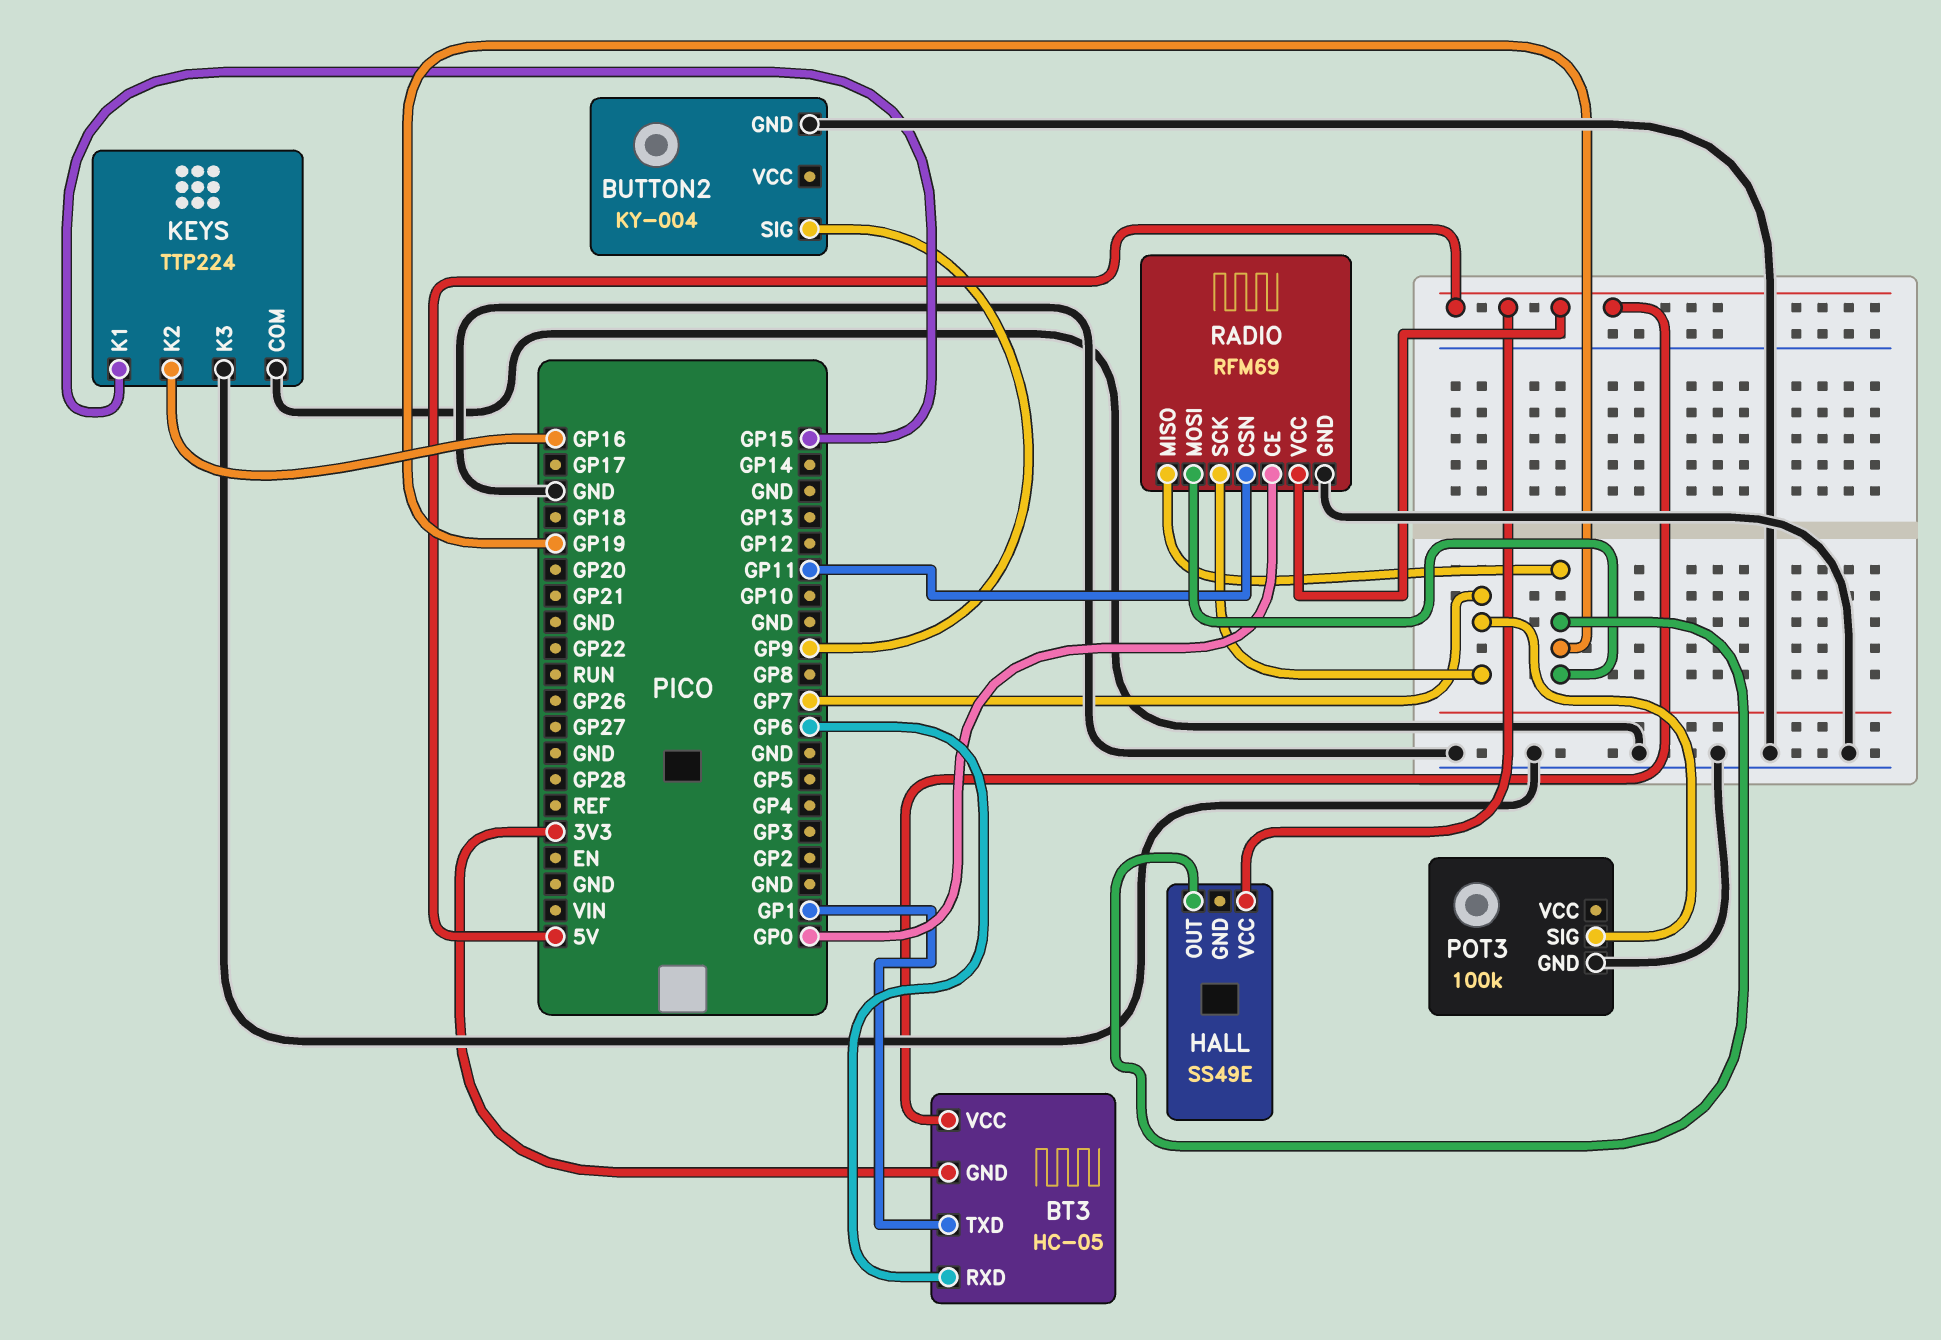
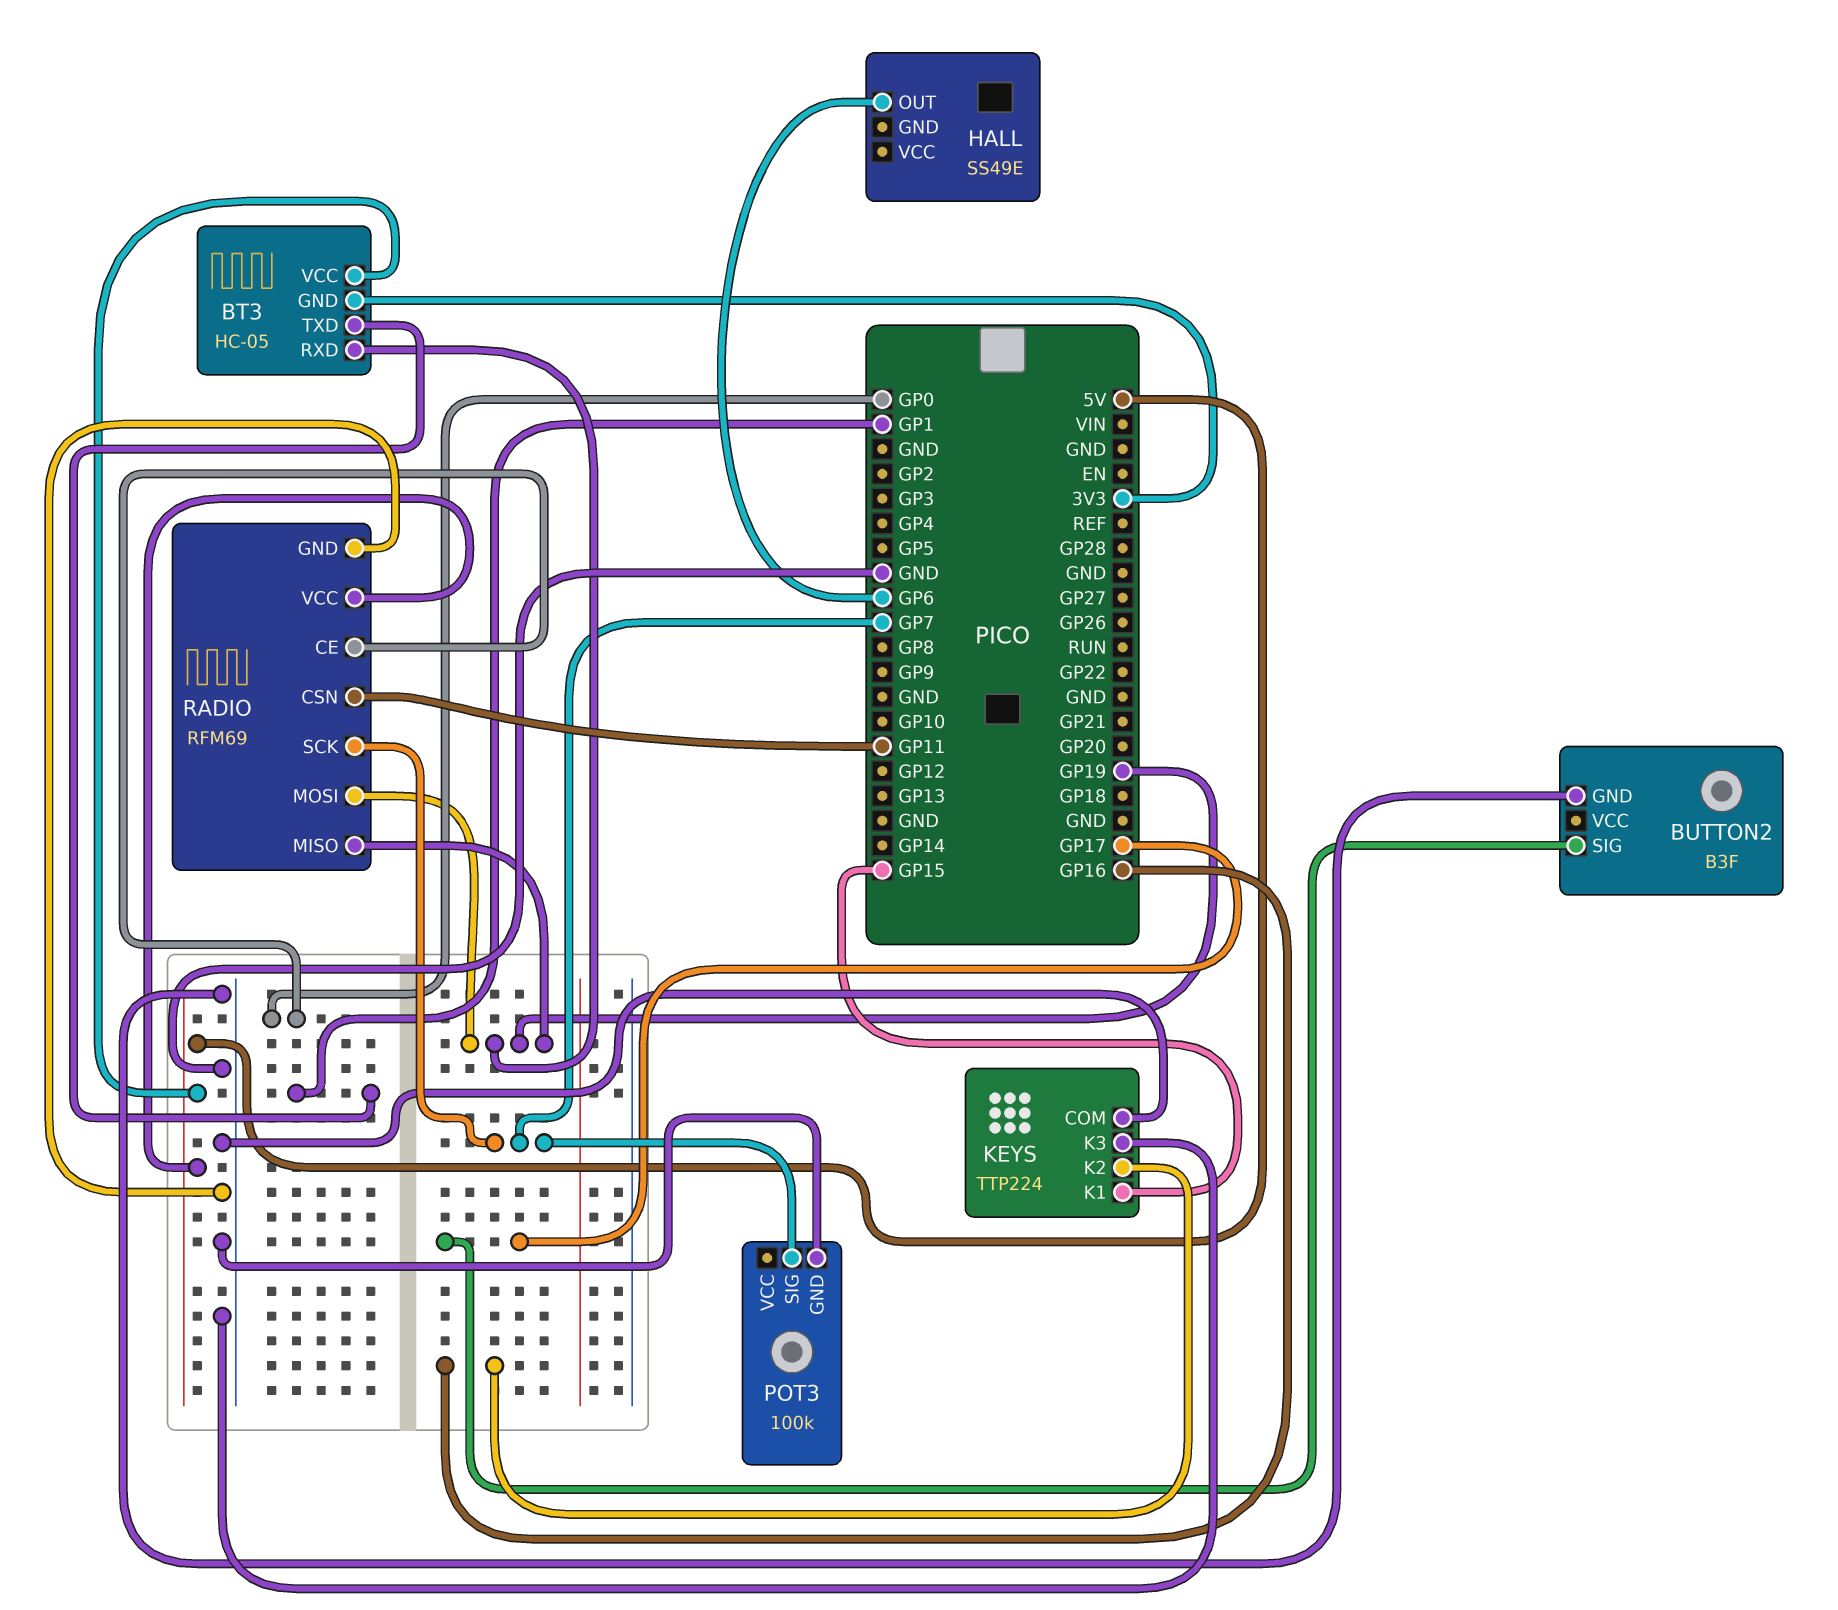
BT3 pin RXD: GP6 -> GP19
BUTTON2: KY-004 -> B3F
BUTTON2 pin SIG: GP9 -> GP17
HALL pin OUT: GP19 -> GP6
HALL pin VCC: 5V -> none

